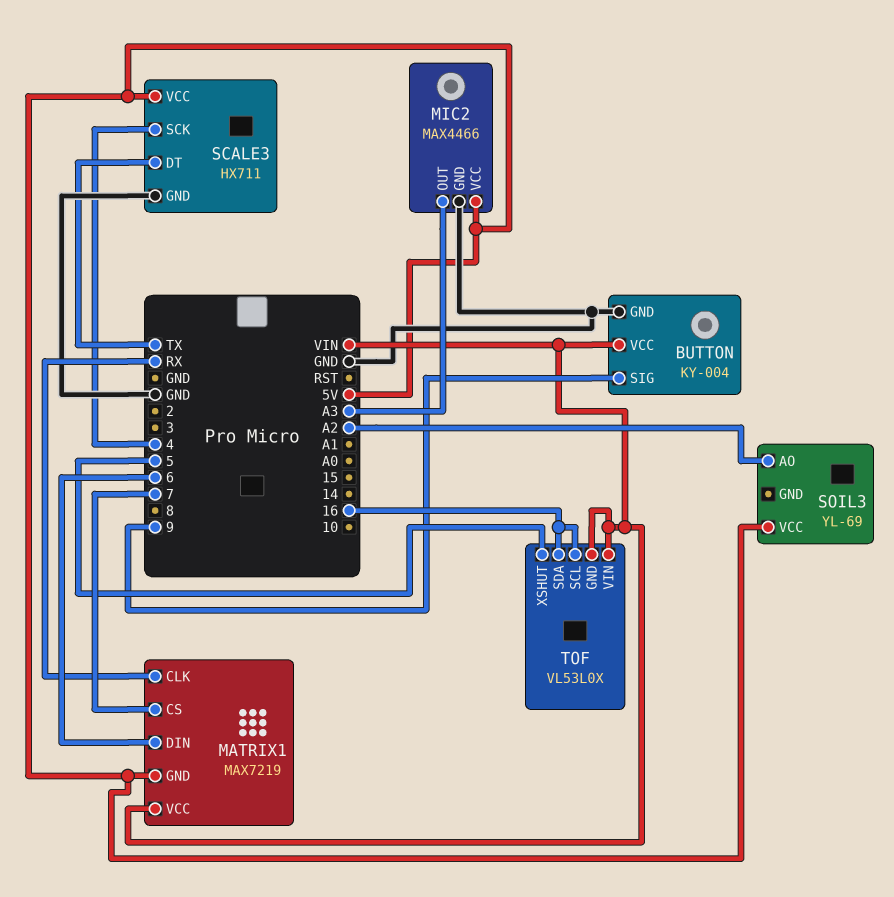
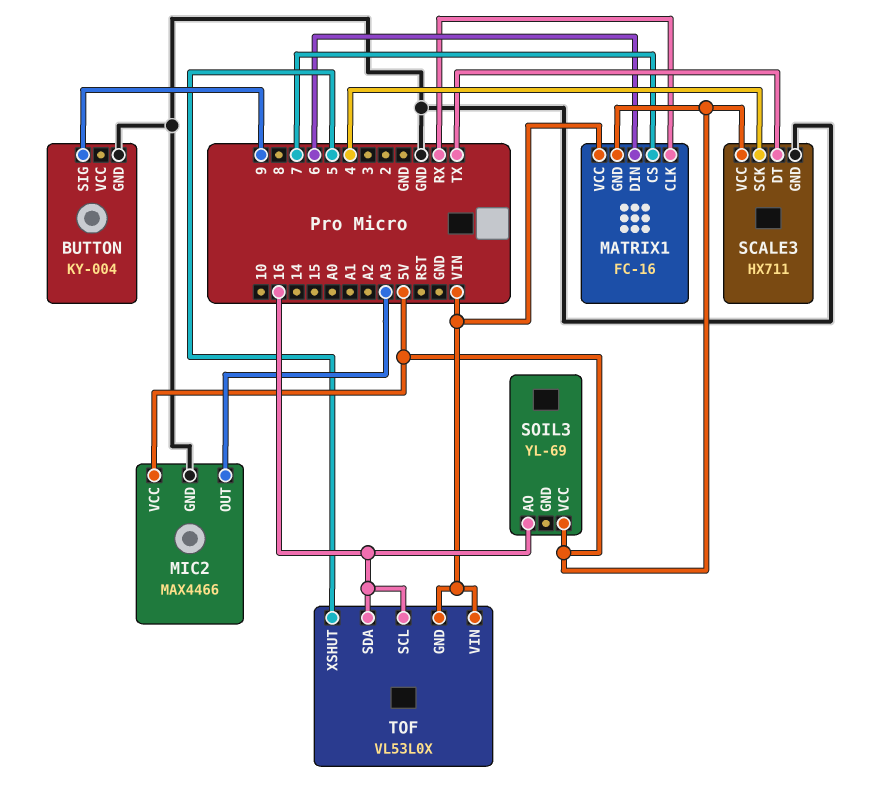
BUTTON pin VCC: VIN -> none
MATRIX1: MAX7219 -> FC-16
SOIL3 pin AO: A2 -> 16

